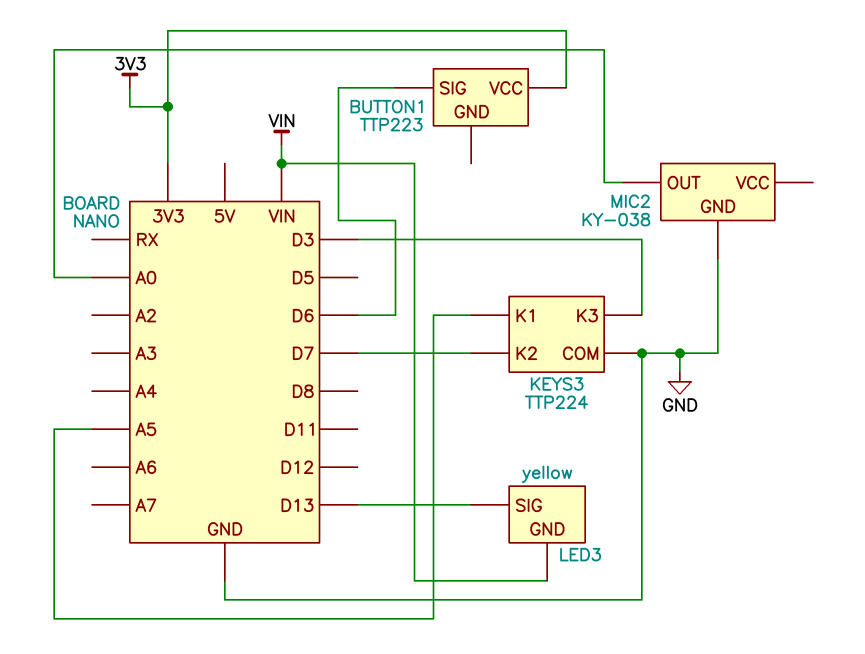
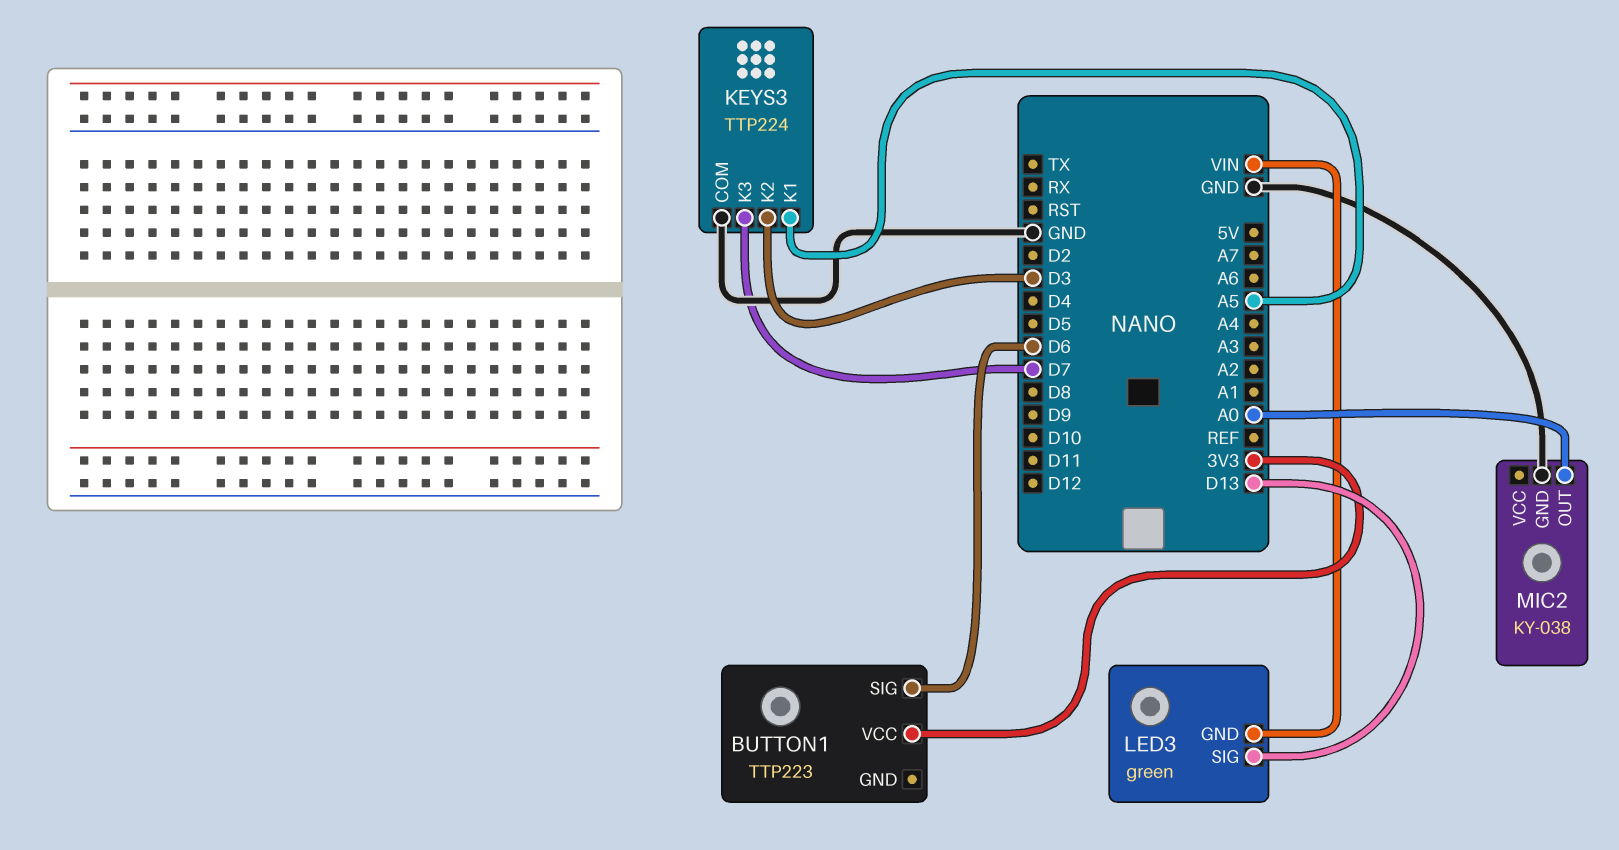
KEYS3 pin K2: D7 -> D3
KEYS3 pin K3: D3 -> D7
LED3: yellow -> green

